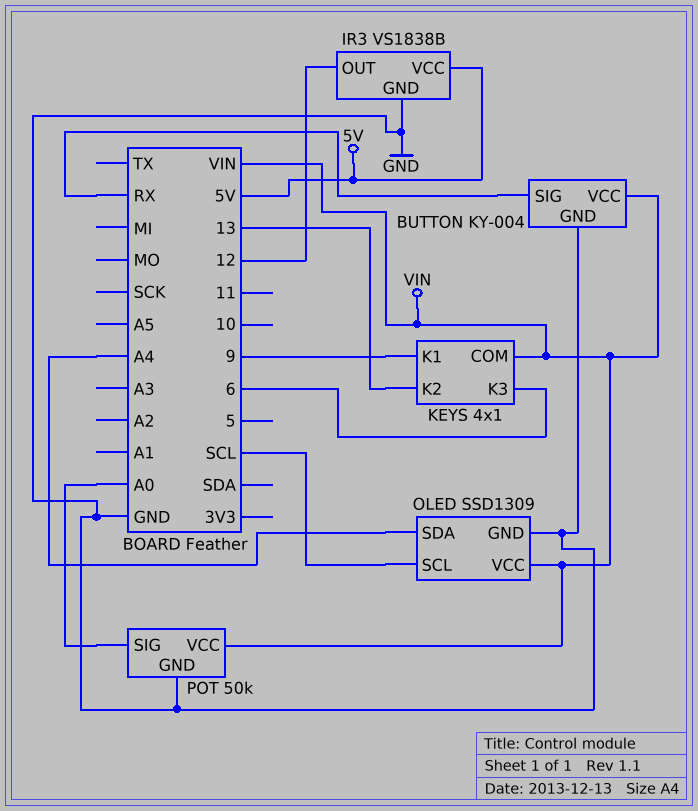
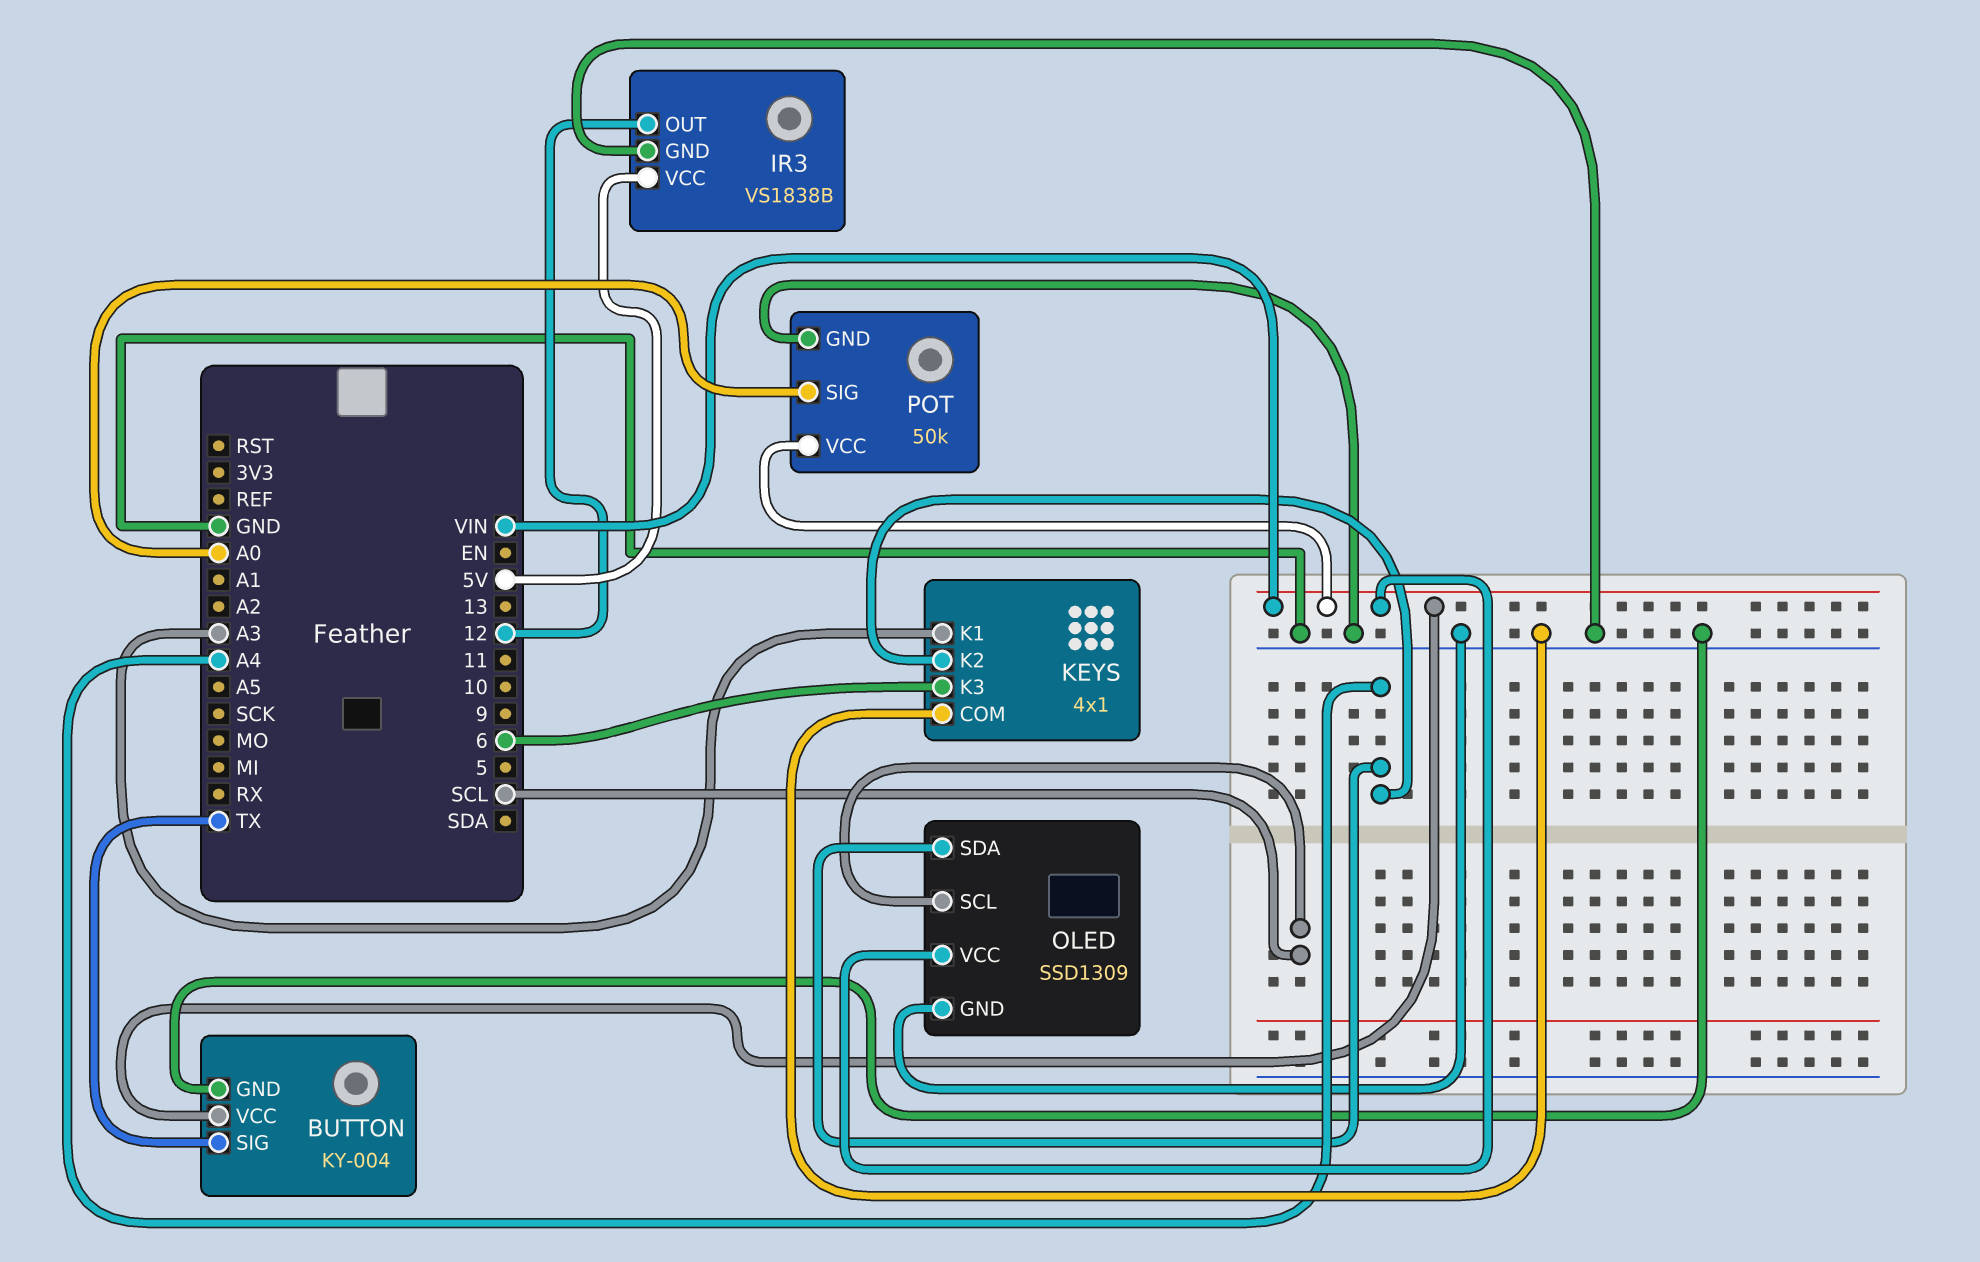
BUTTON pin SIG: RX -> TX
KEYS pin COM: VIN -> GND
KEYS pin K1: 9 -> A3
KEYS pin K2: 13 -> A4

